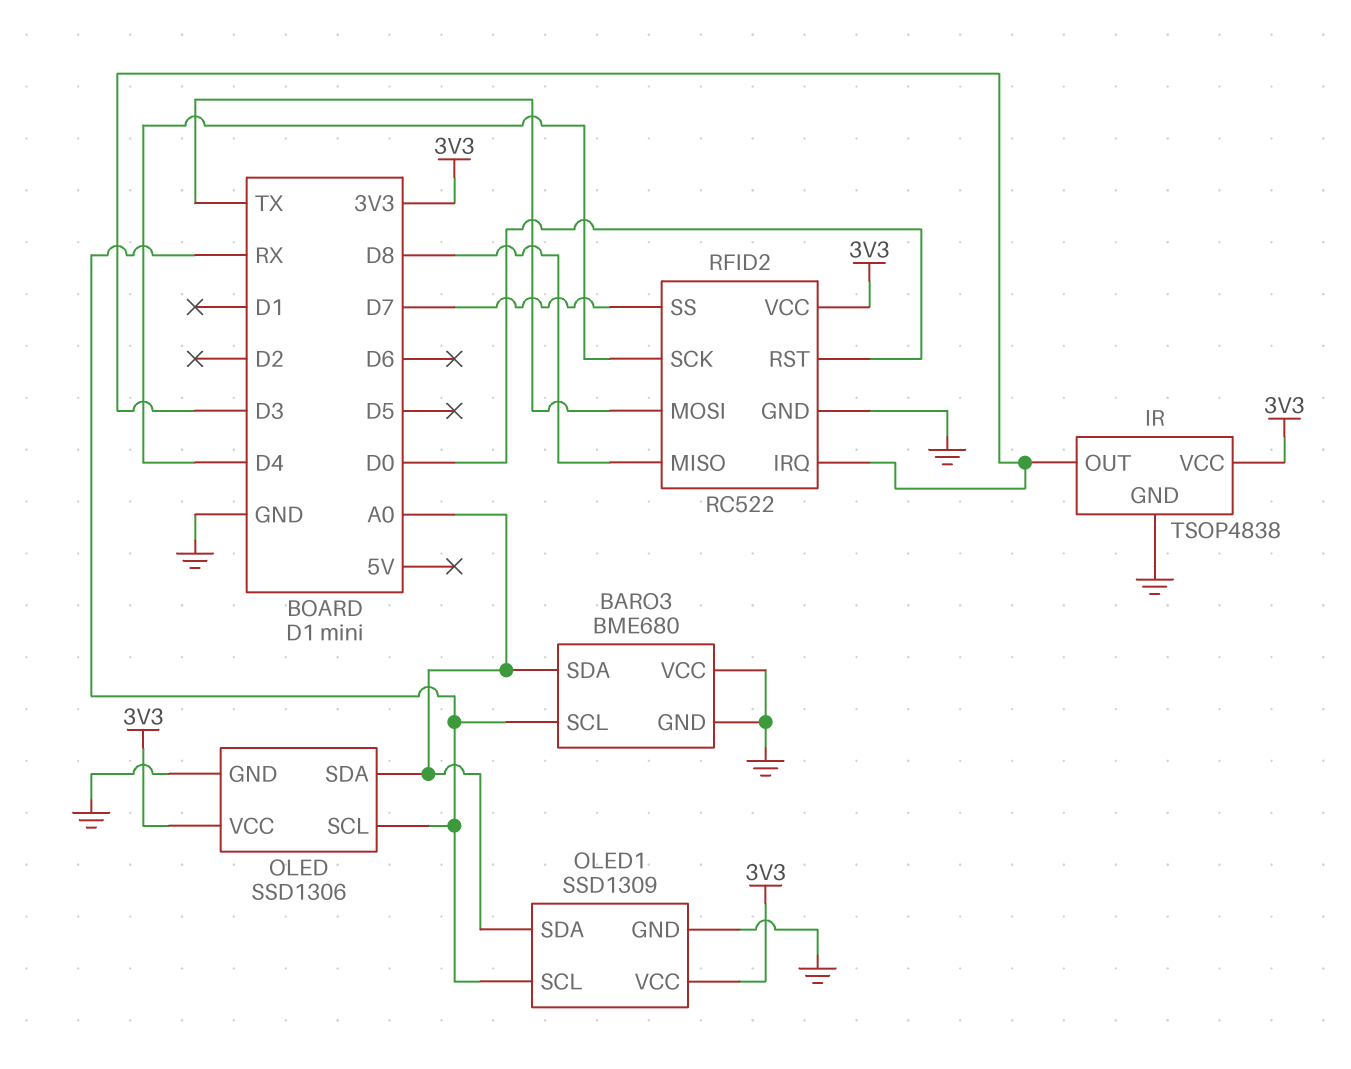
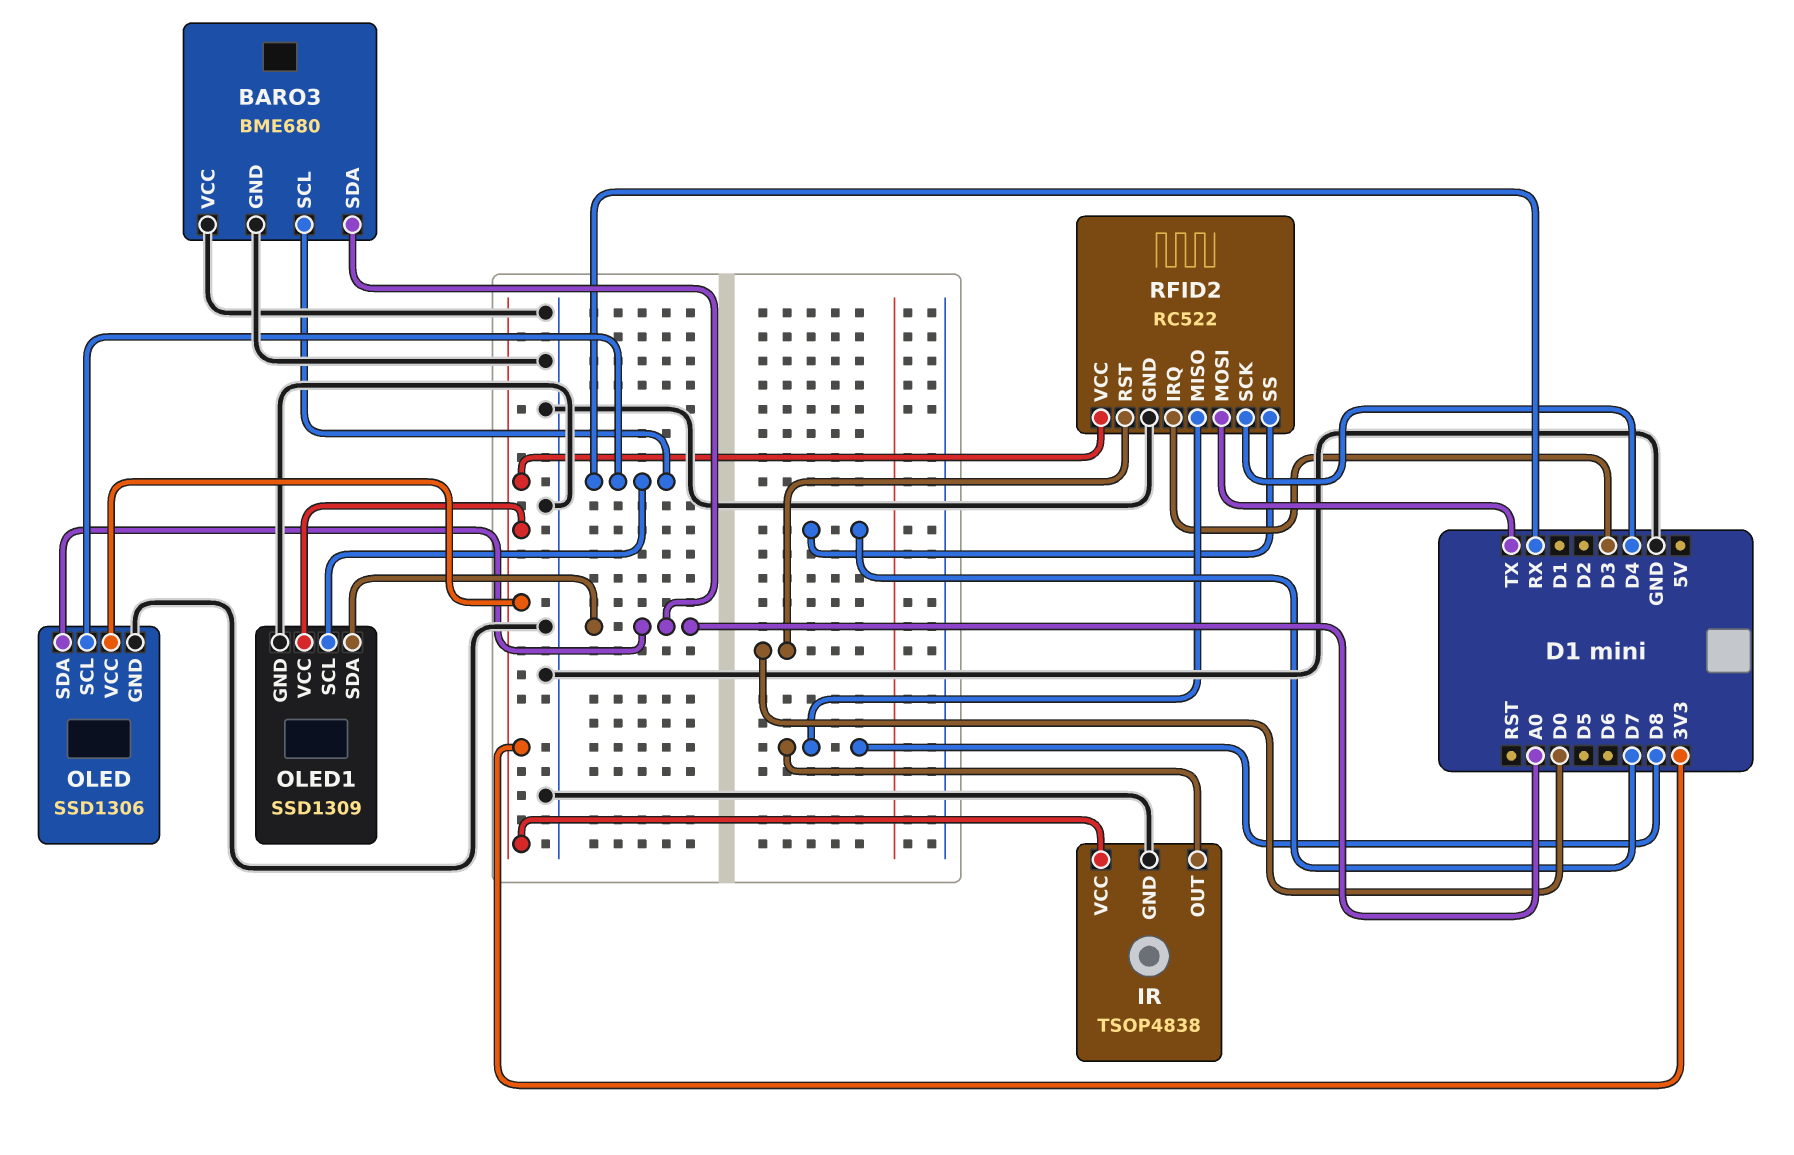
IR pin OUT: D3 -> D8

